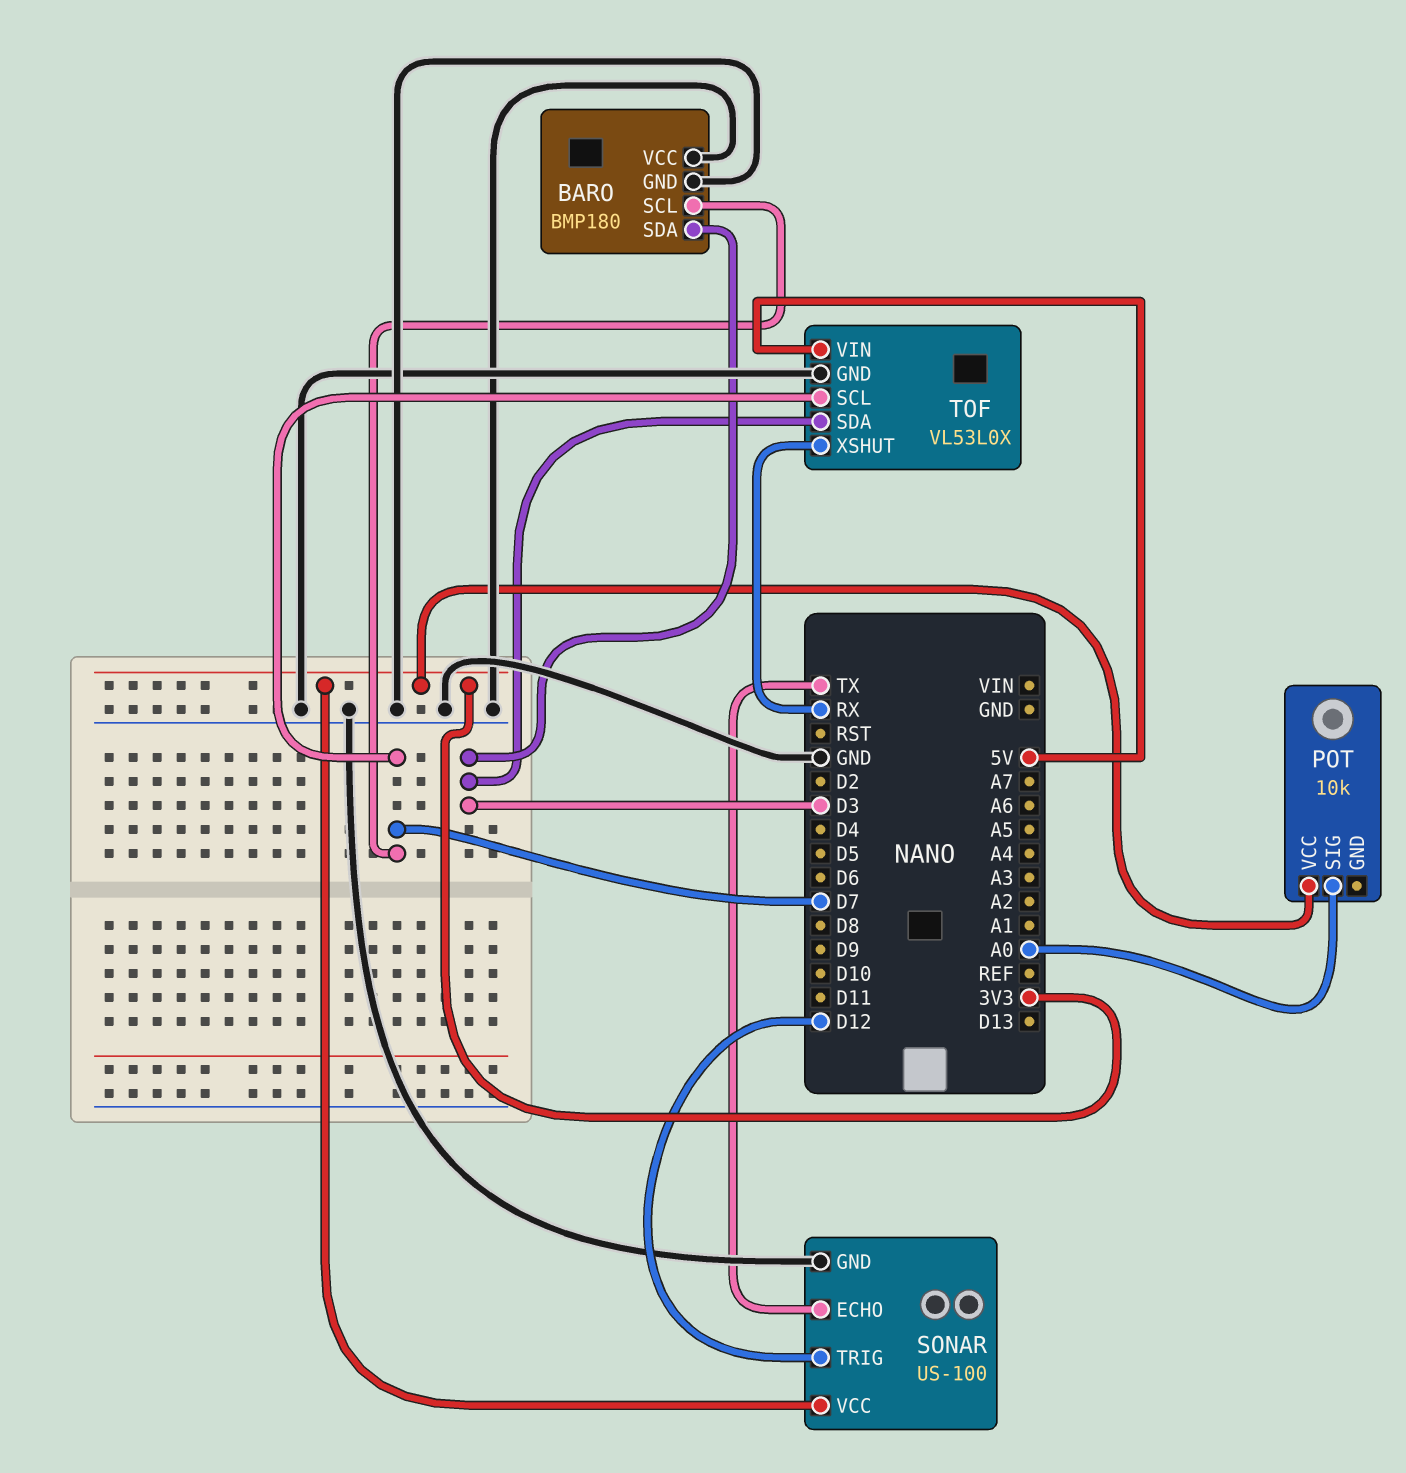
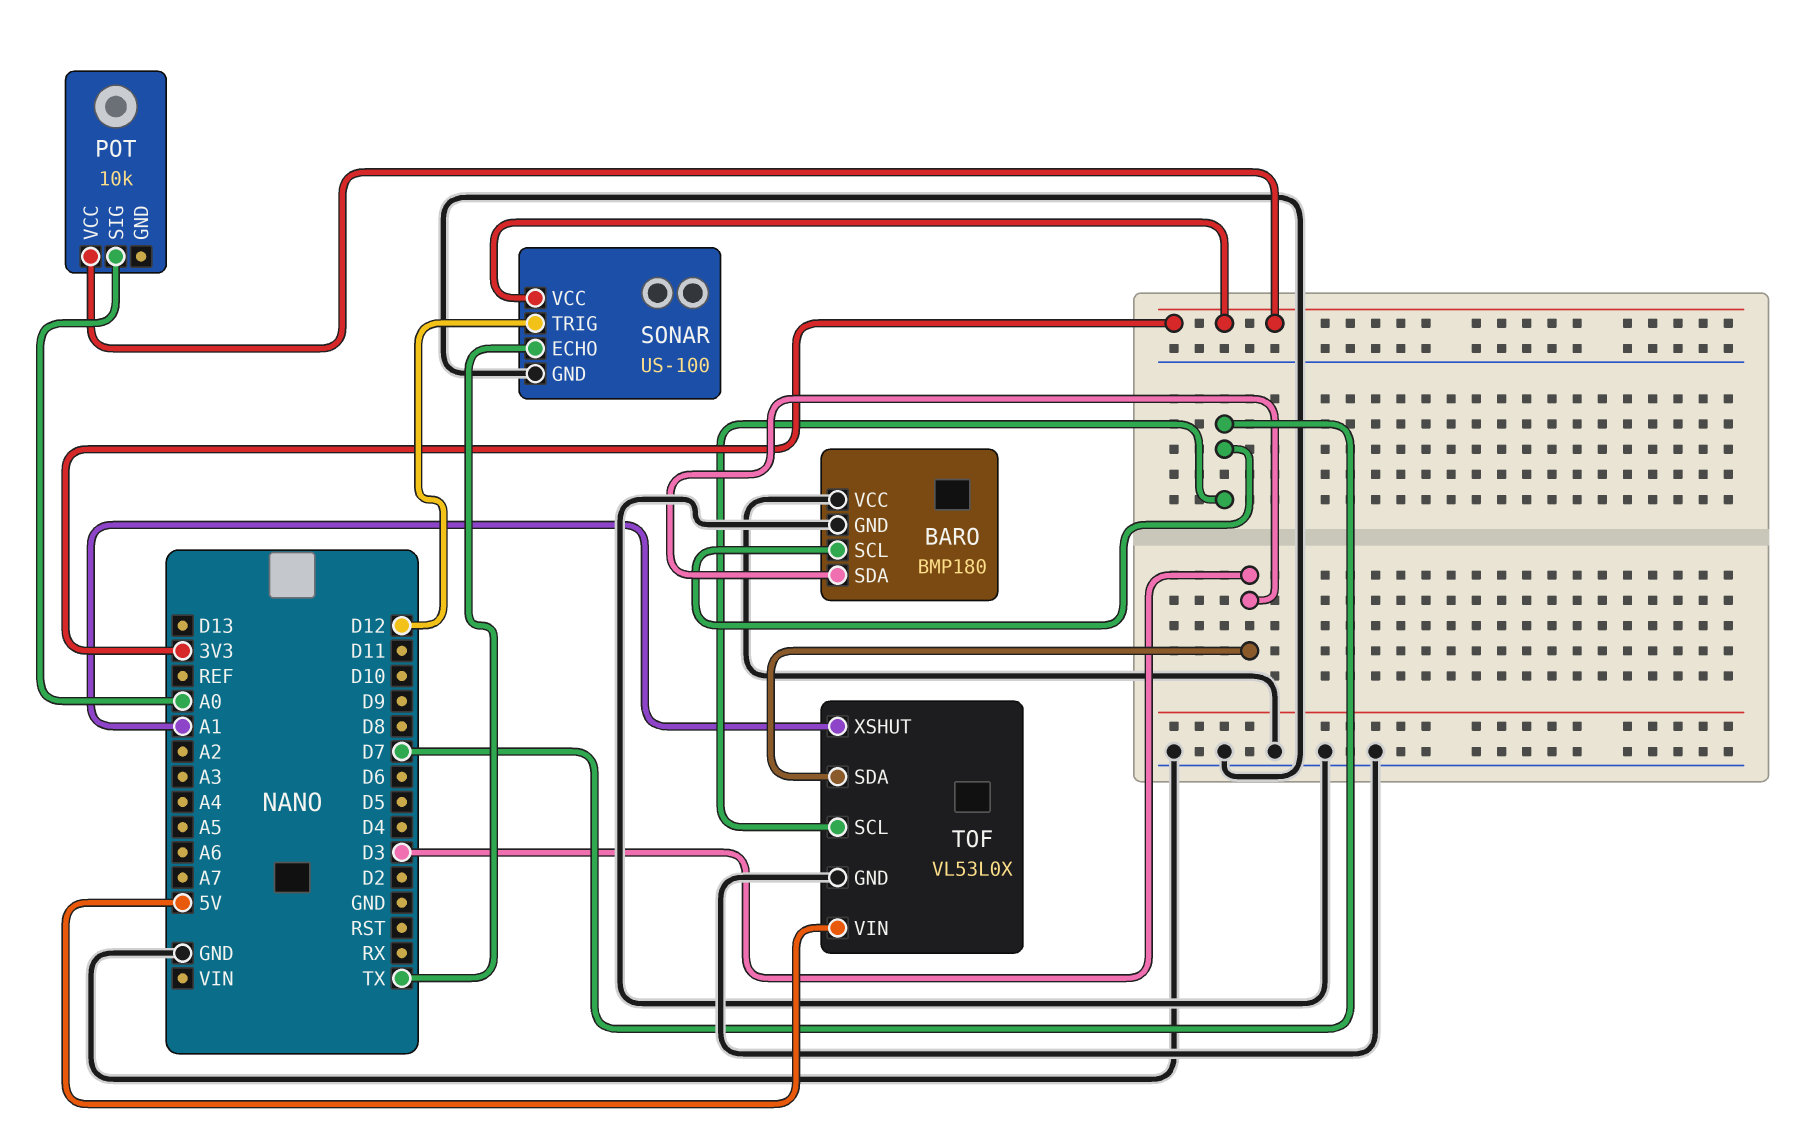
TOF pin XSHUT: RX -> A1

